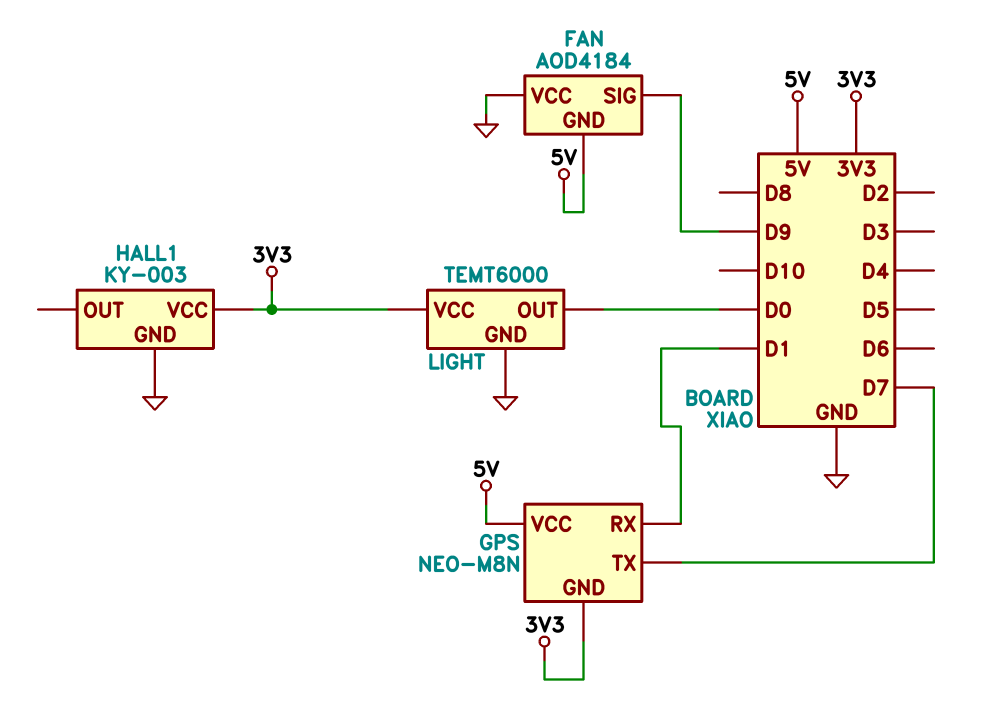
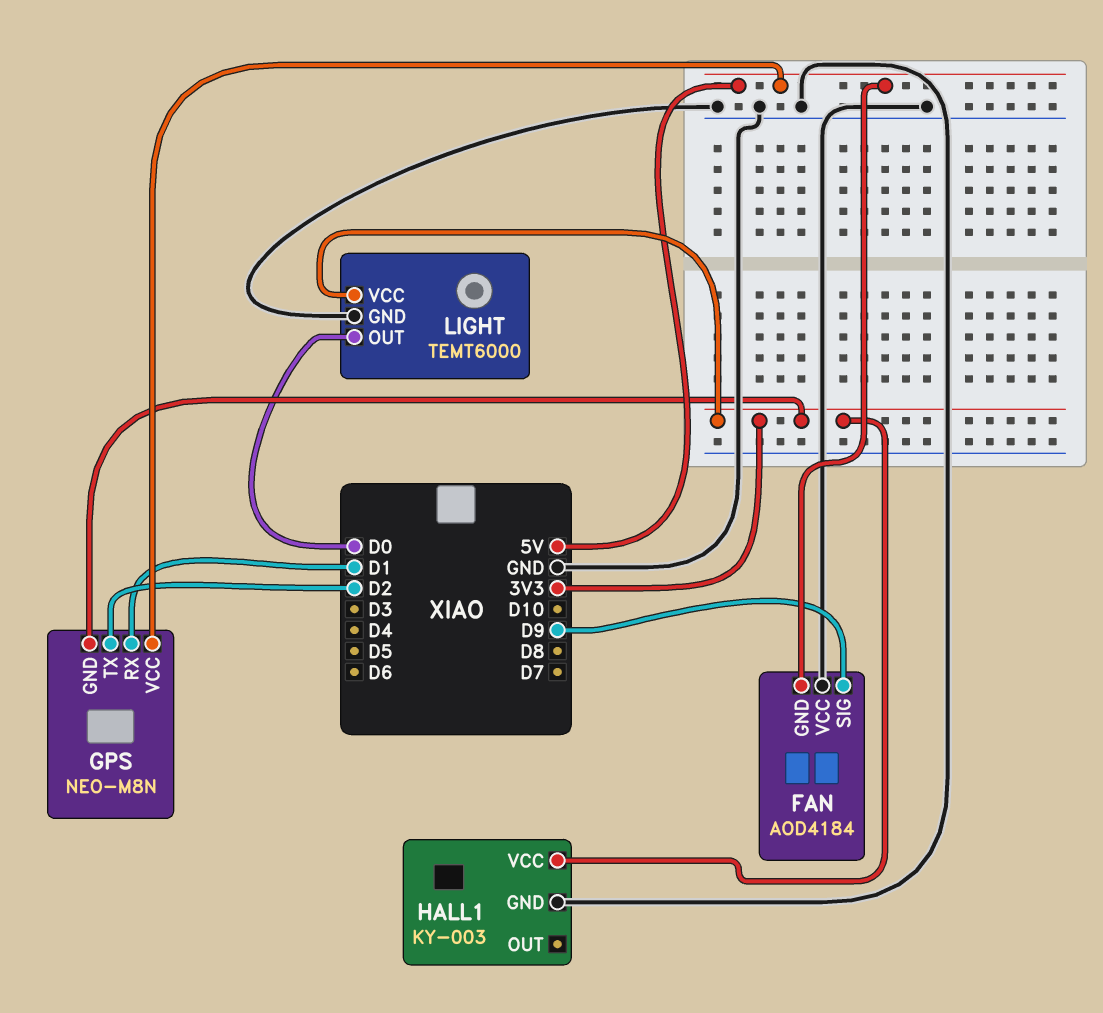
GPS pin TX: D7 -> D2

